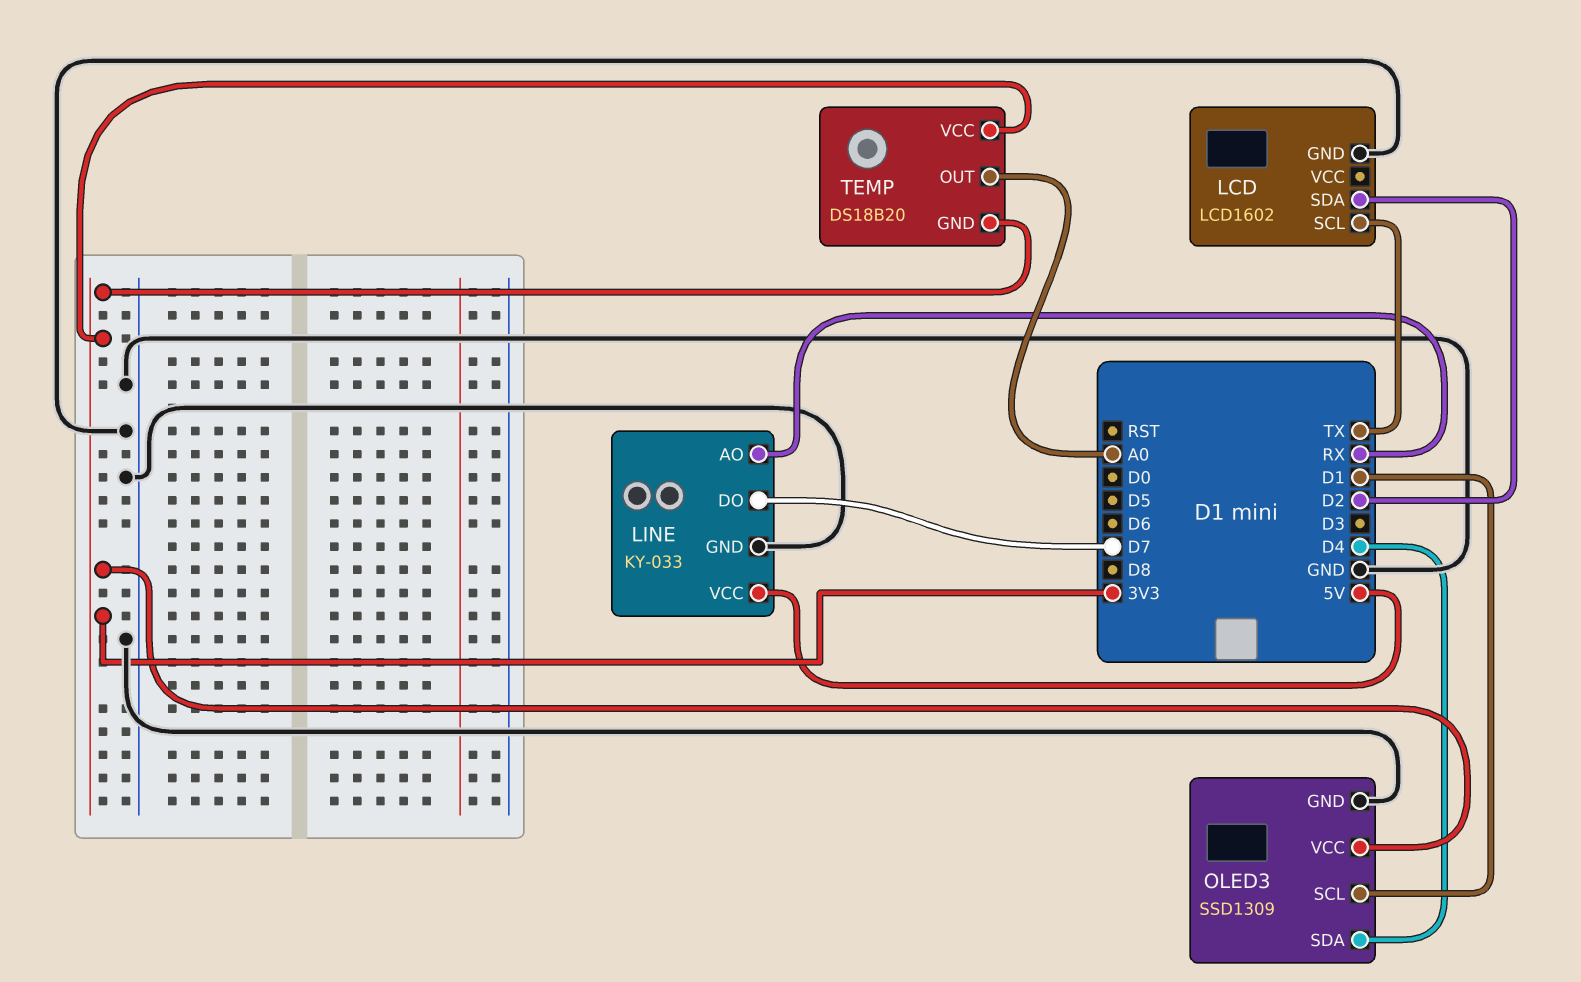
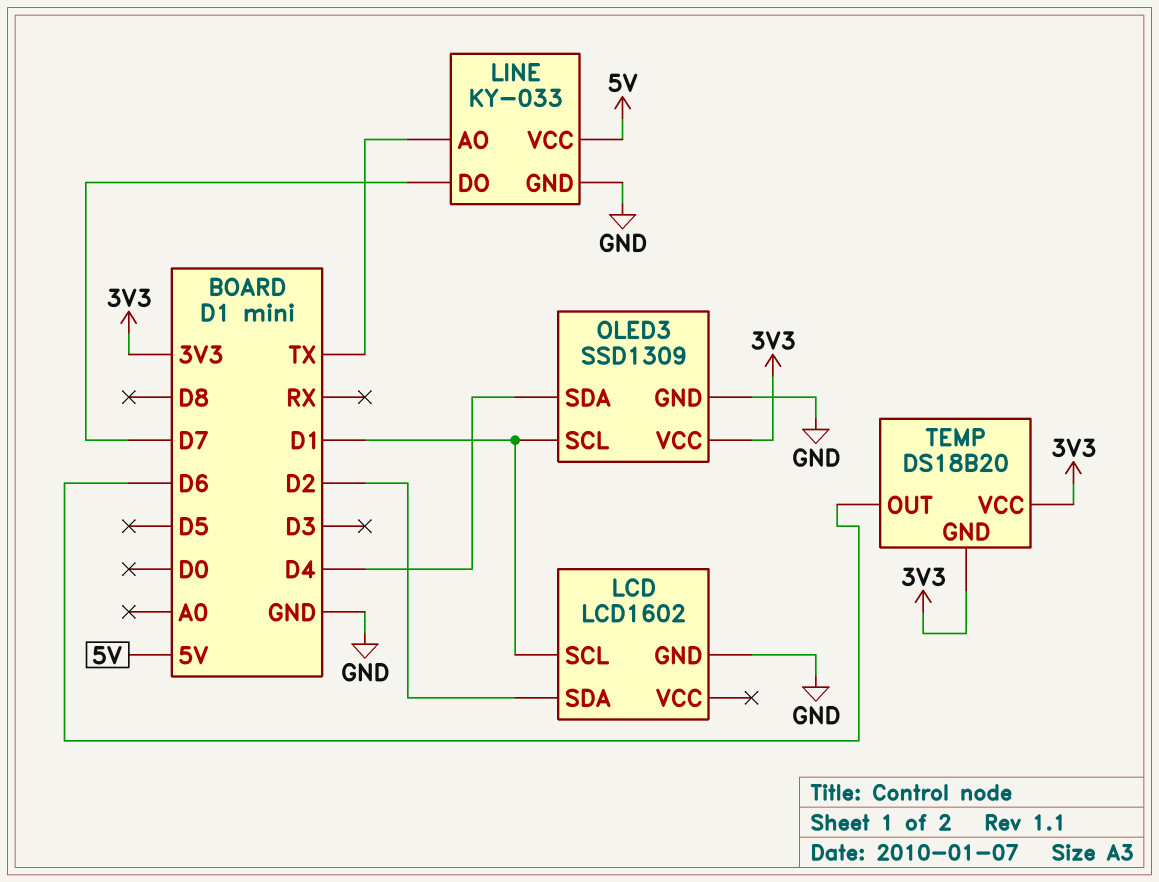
LCD pin SCL: TX -> D1
LINE pin AO: RX -> TX
TEMP pin OUT: A0 -> D6

